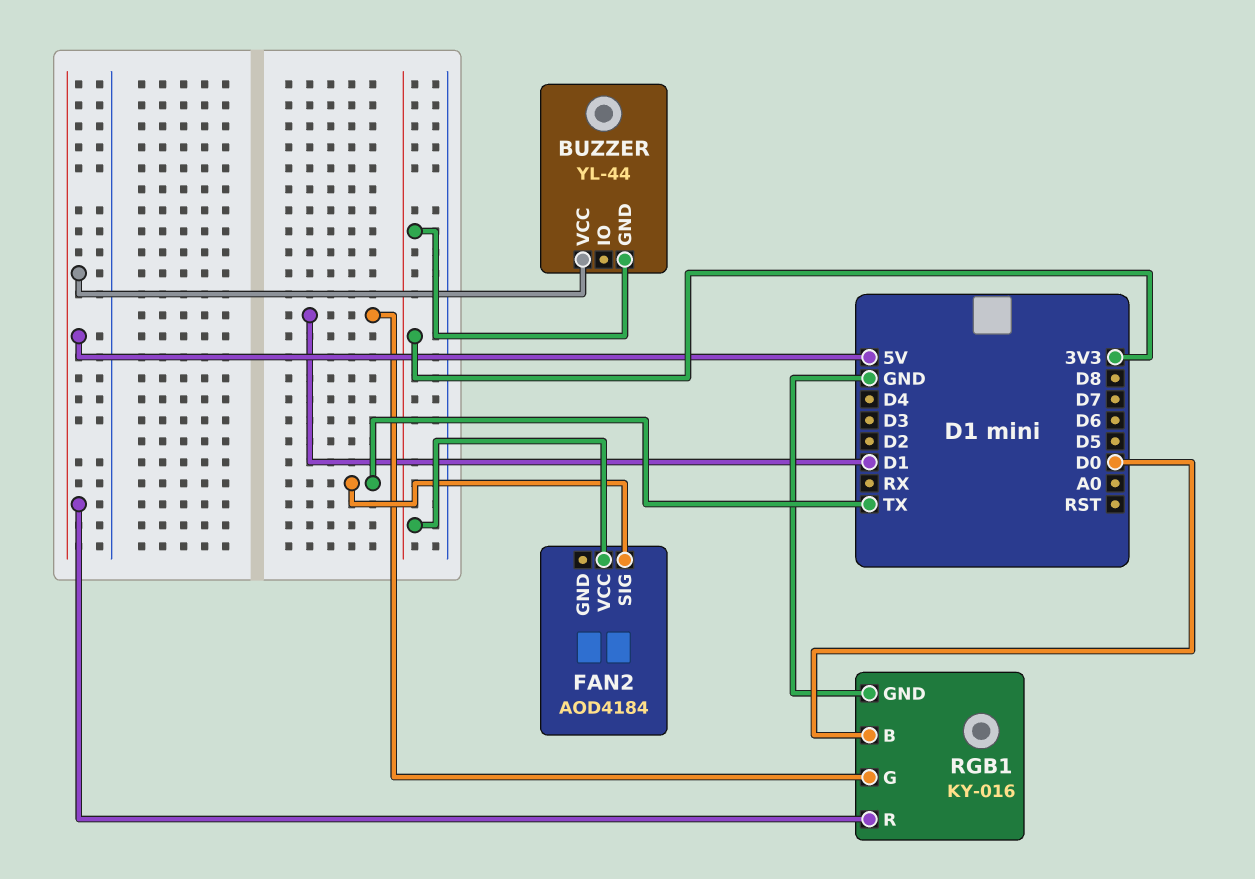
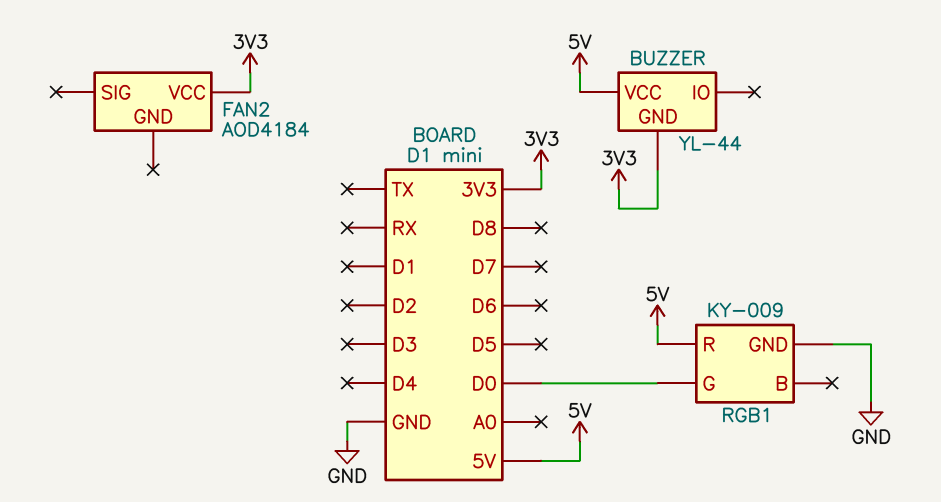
FAN2 pin SIG: TX -> none
RGB1: KY-016 -> KY-009
RGB1 pin B: D0 -> none
RGB1 pin G: D1 -> D0

